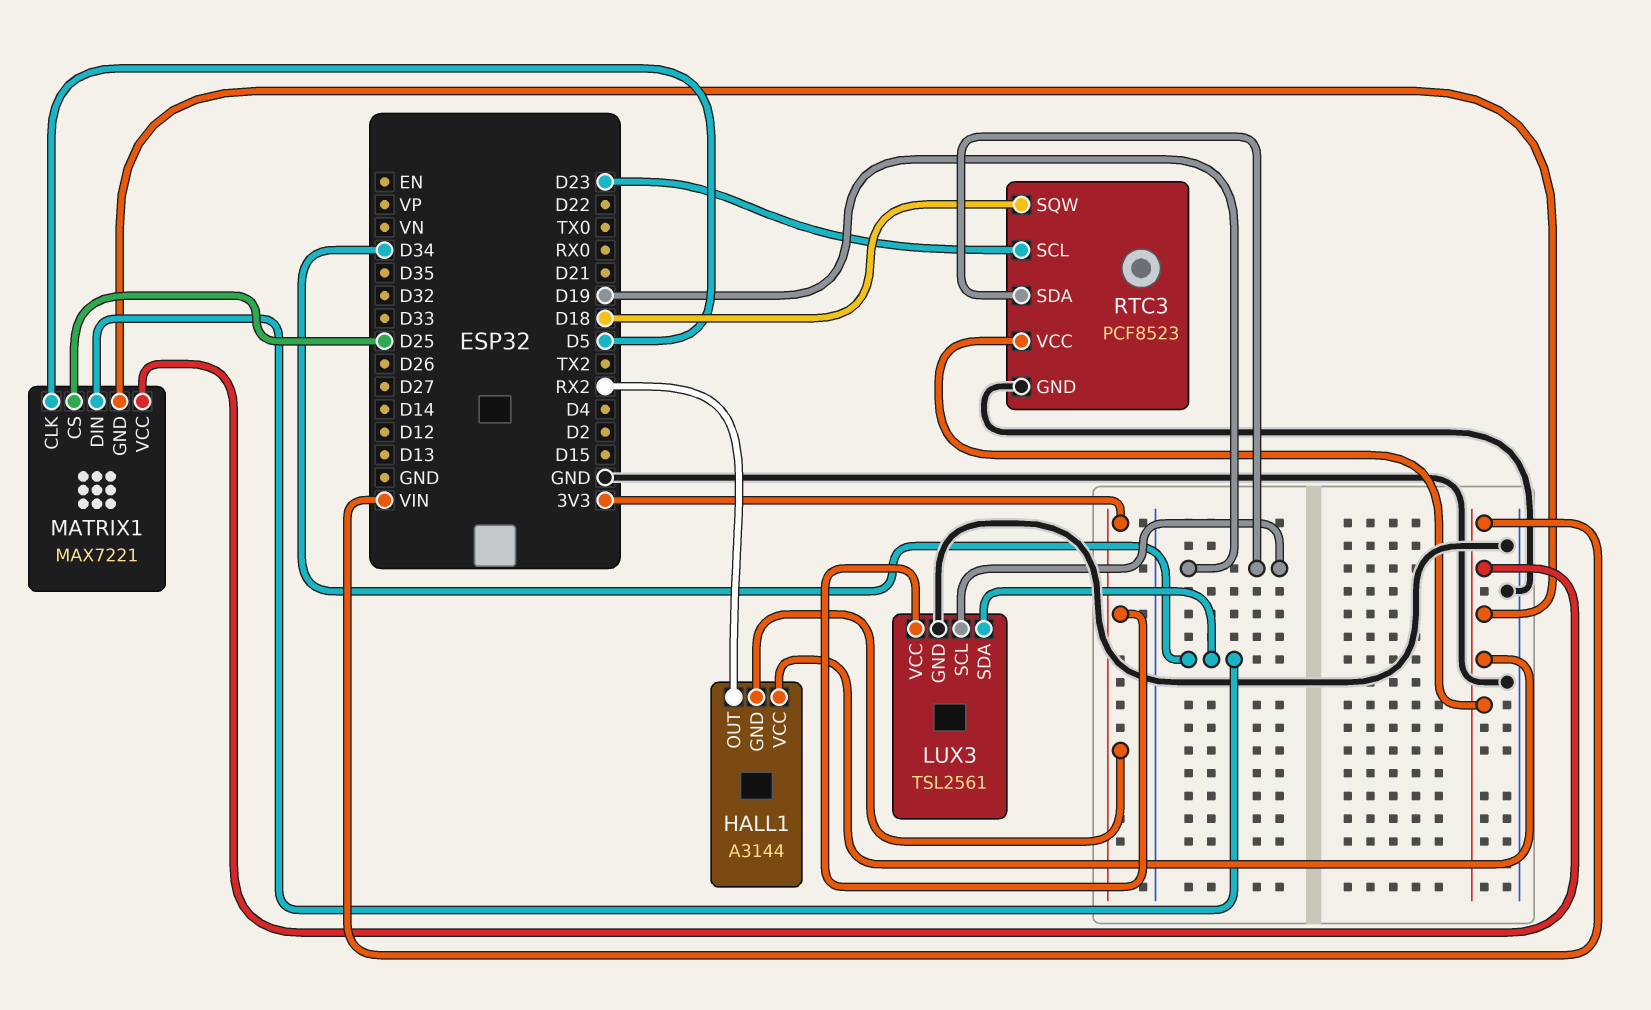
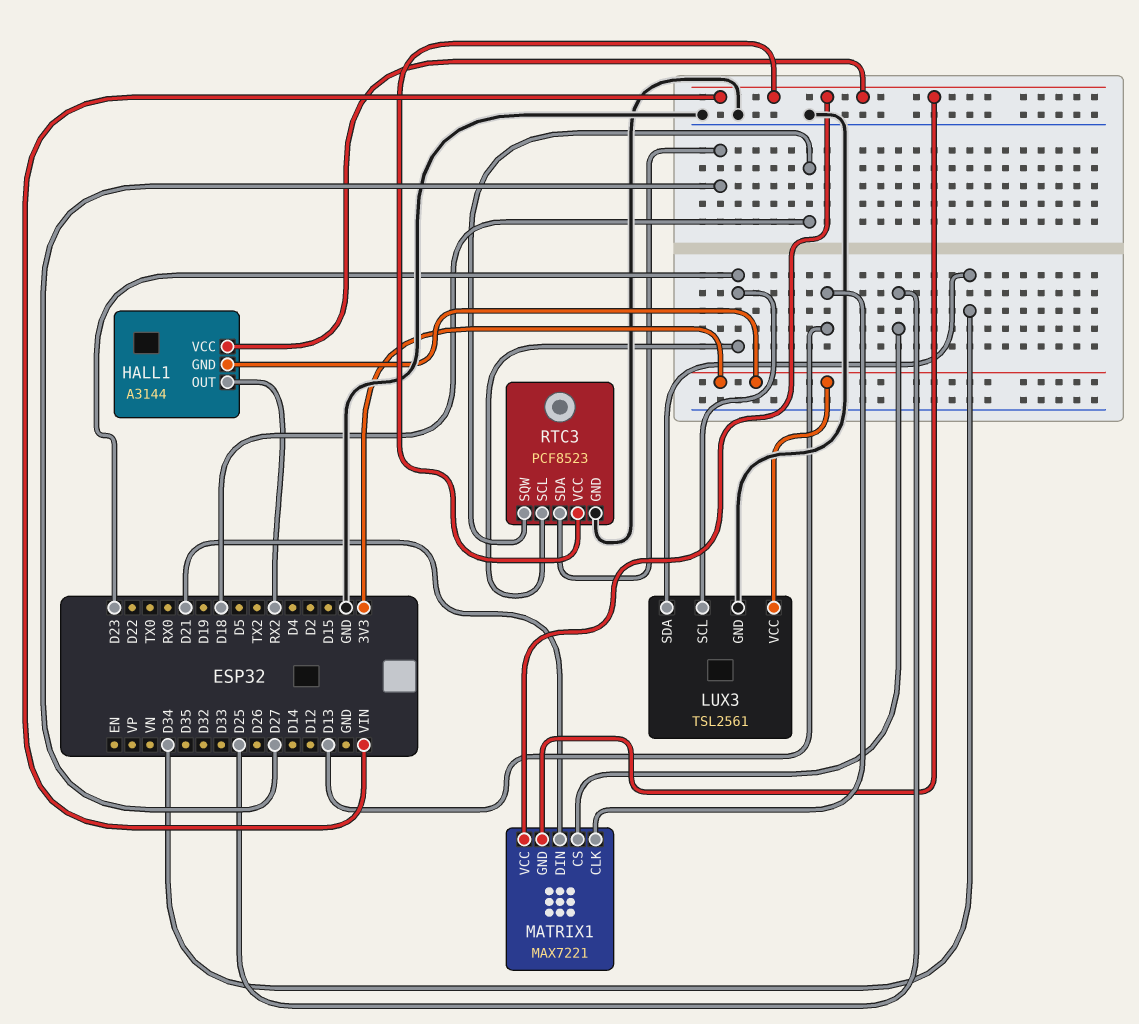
LUX3 pin SCL: D19 -> D23
MATRIX1 pin CLK: D5 -> D13
MATRIX1 pin DIN: D34 -> D21
RTC3 pin SDA: D19 -> D27

